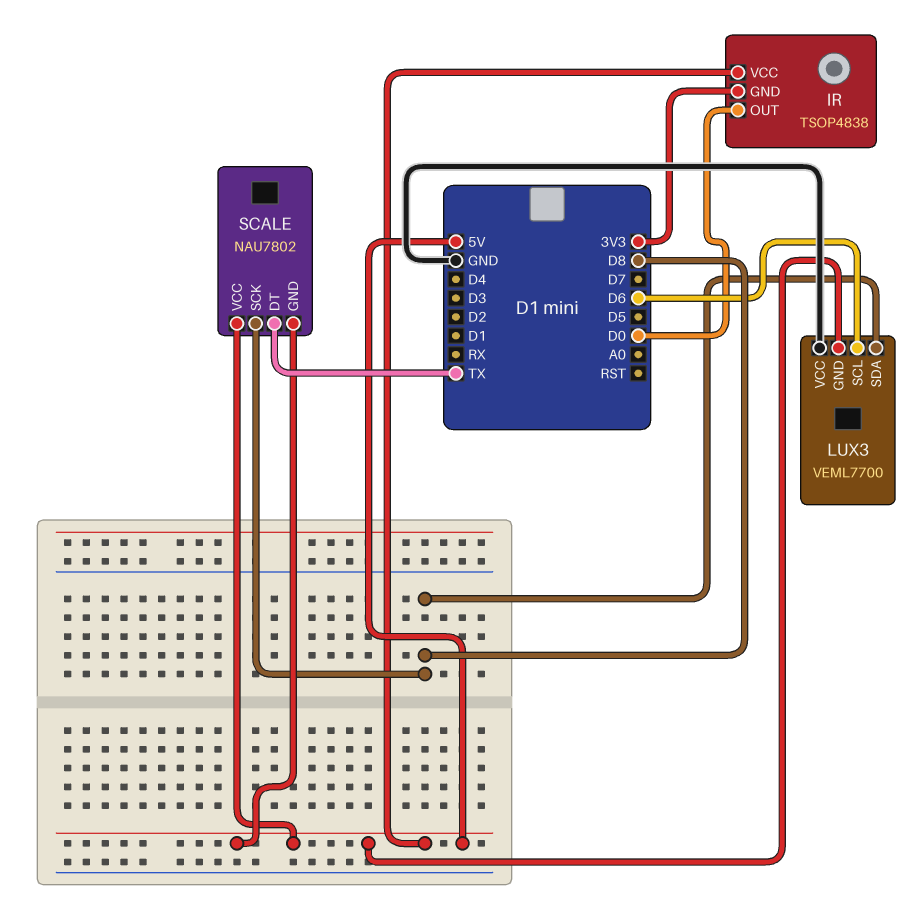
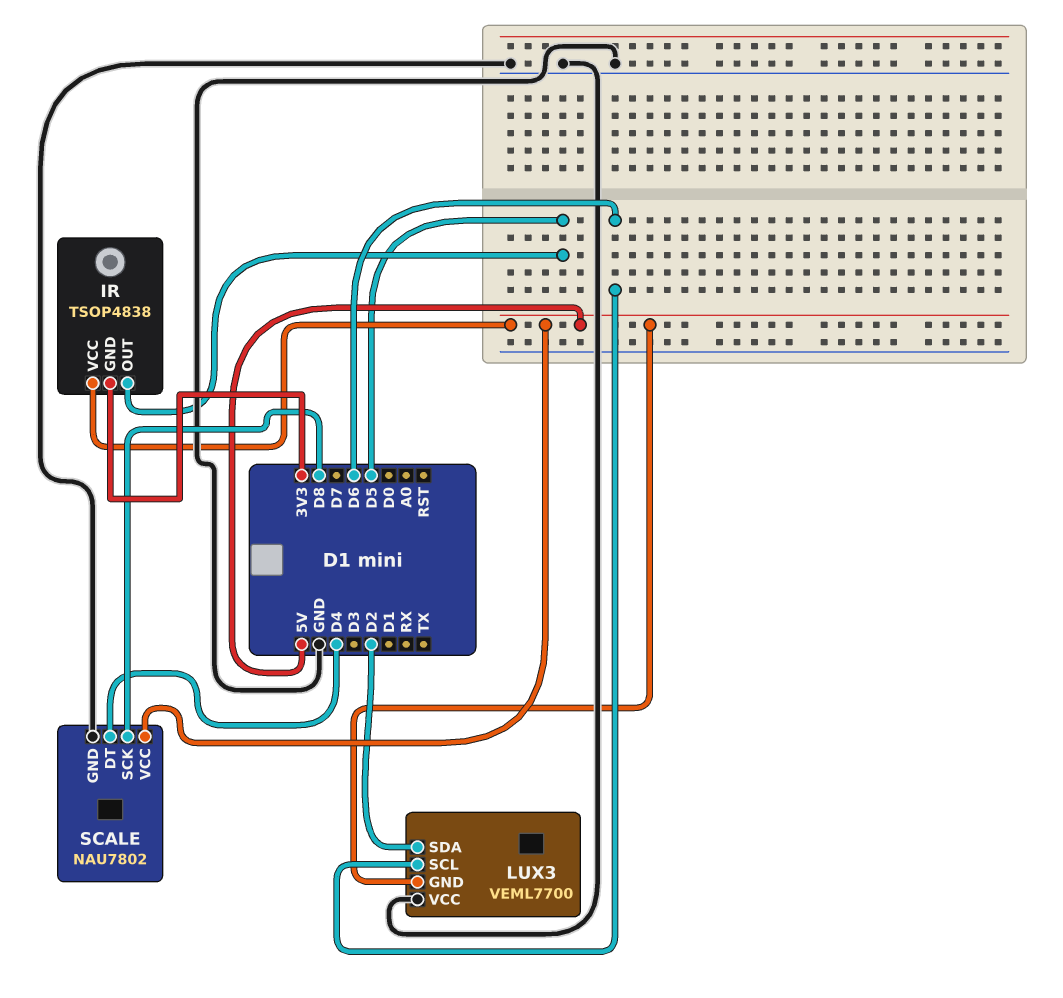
IR pin OUT: D0 -> D5
LUX3 pin SDA: D8 -> D2
SCALE pin DT: TX -> D4
SCALE pin GND: 5V -> GND

